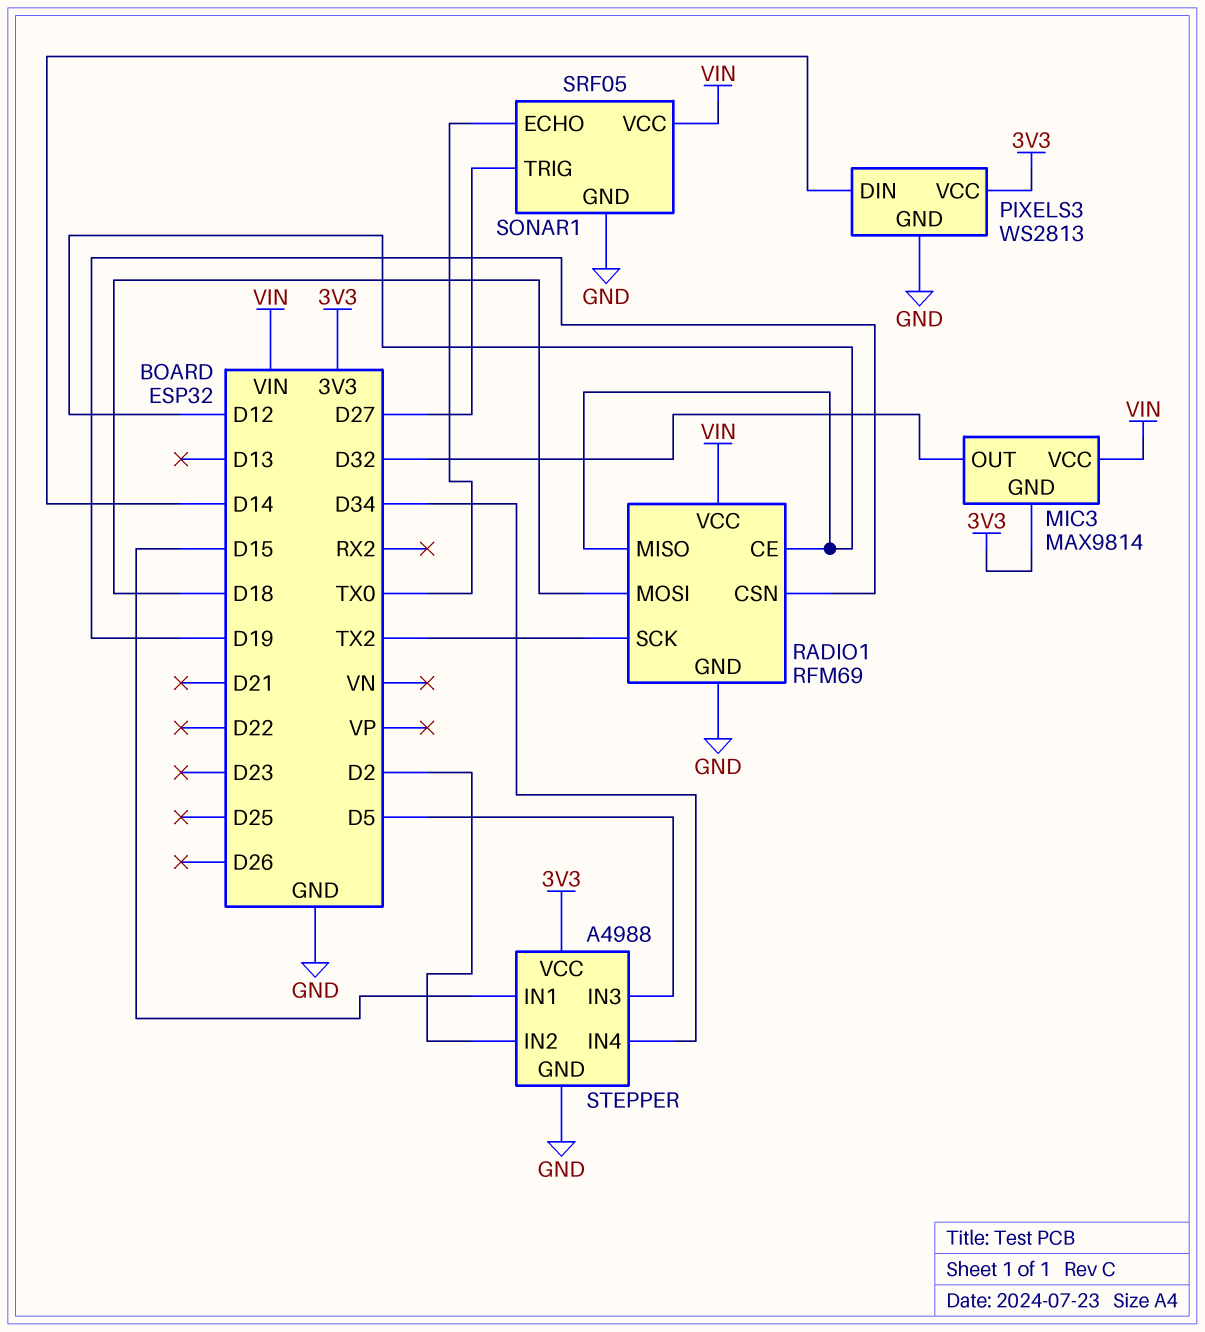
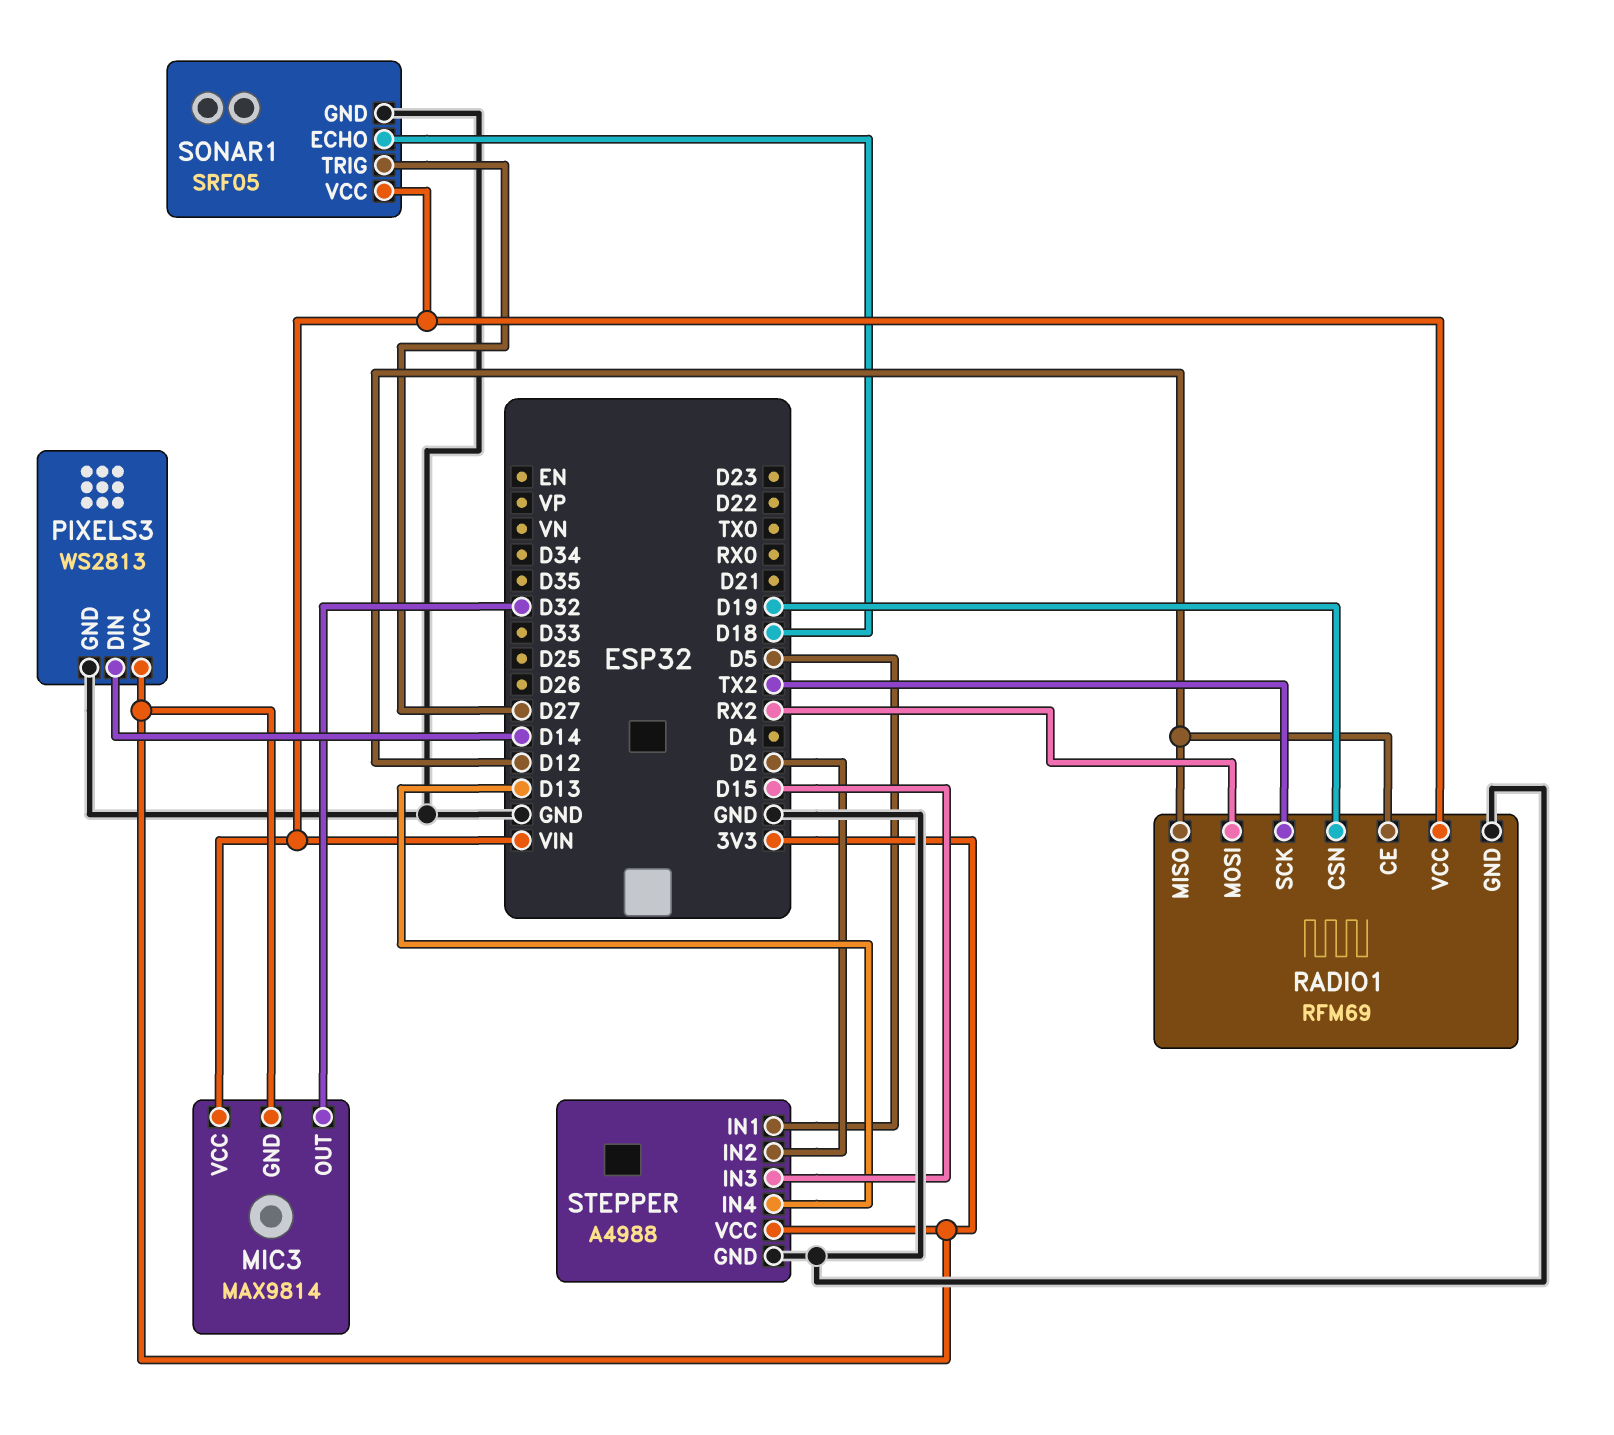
RADIO1 pin MOSI: D18 -> RX2
SONAR1 pin ECHO: TX0 -> D18
STEPPER pin IN1: D15 -> D5
STEPPER pin IN3: D5 -> D15
STEPPER pin IN4: D34 -> D13

